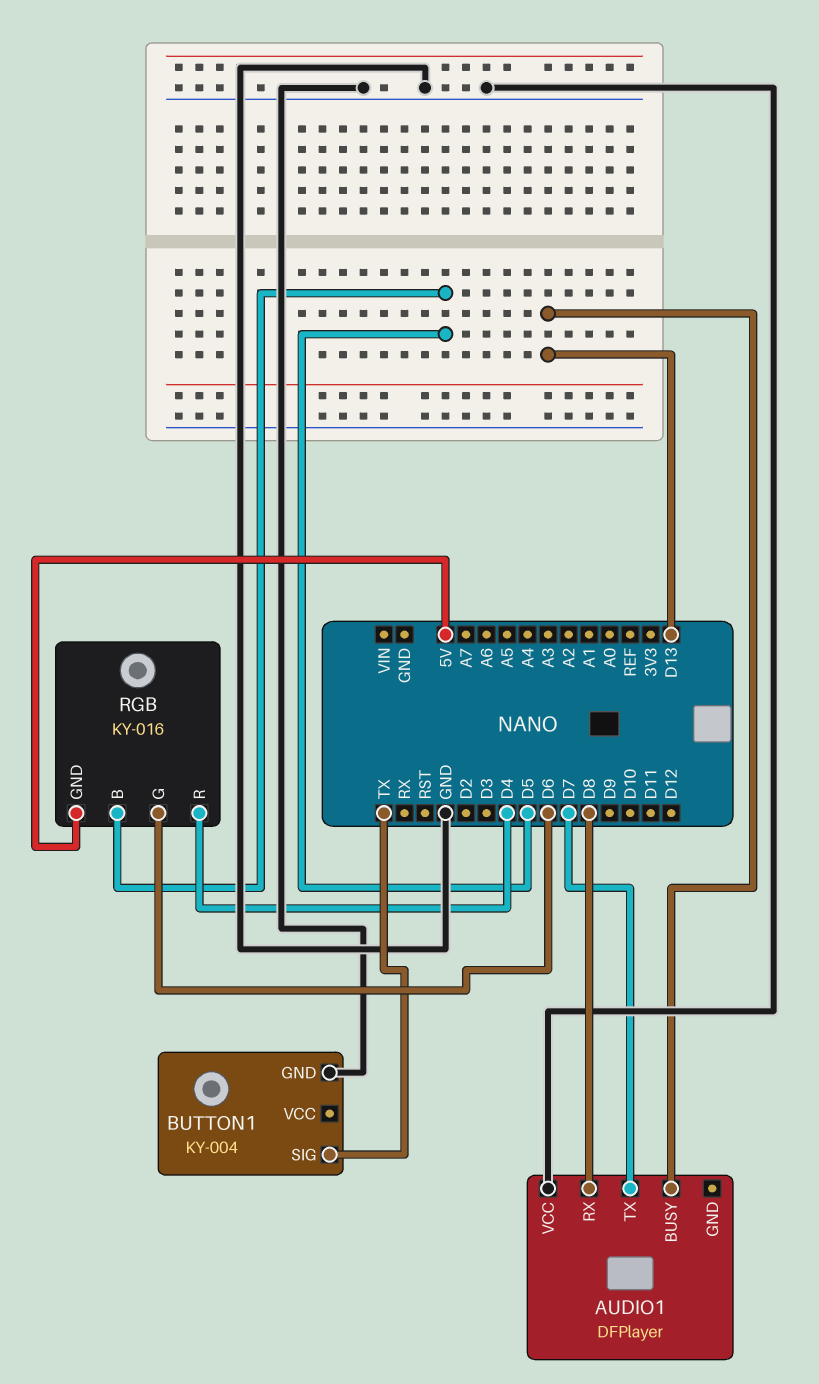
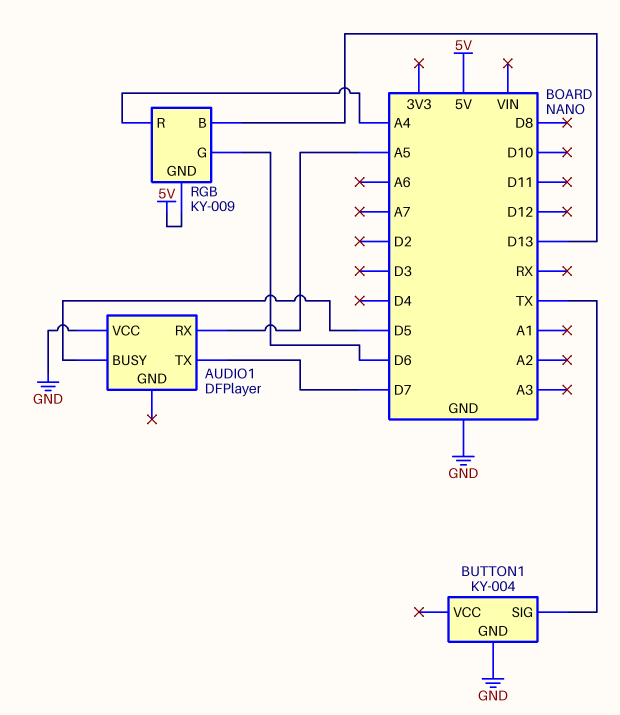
AUDIO1 pin BUSY: D13 -> D5
AUDIO1 pin RX: D8 -> A5
RGB: KY-016 -> KY-009
RGB pin B: D5 -> D13
RGB pin R: D4 -> A4

